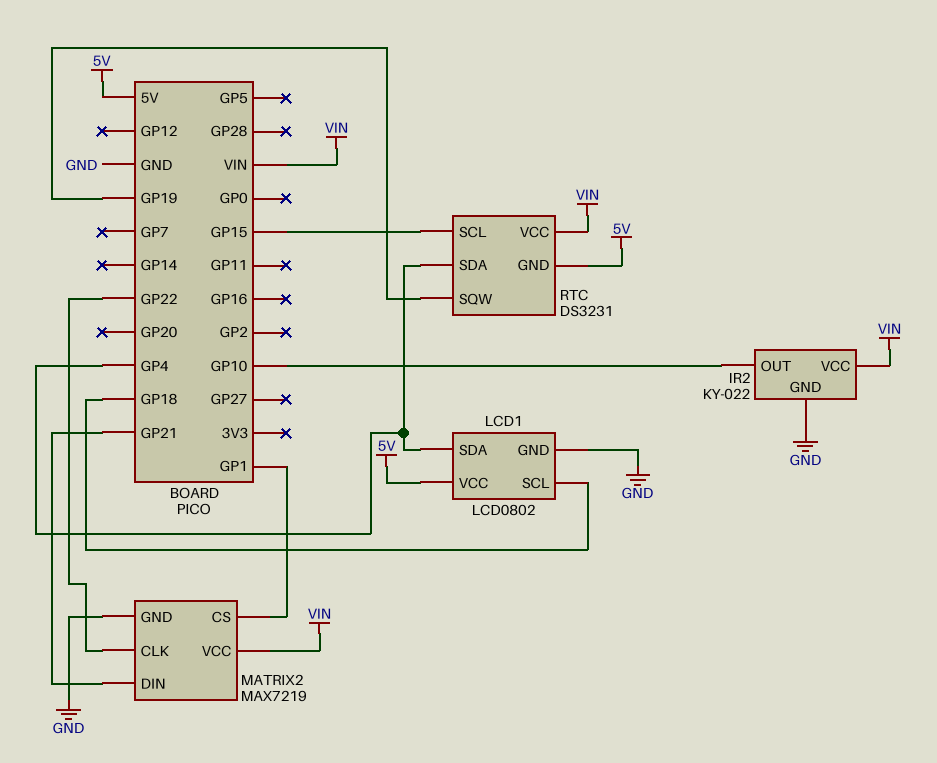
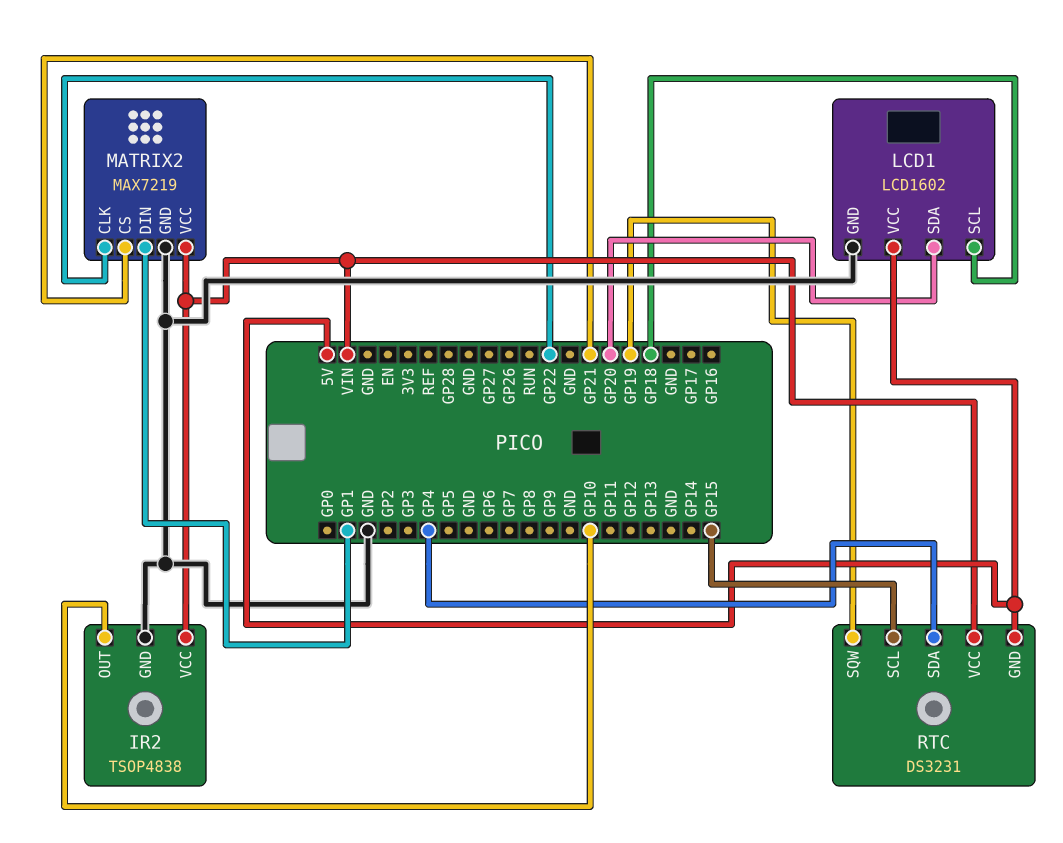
IR2: KY-022 -> TSOP4838
LCD1: LCD0802 -> LCD1602
LCD1 pin SDA: GP4 -> GP20
MATRIX2 pin CS: GP1 -> GP21
MATRIX2 pin DIN: GP21 -> GP1

